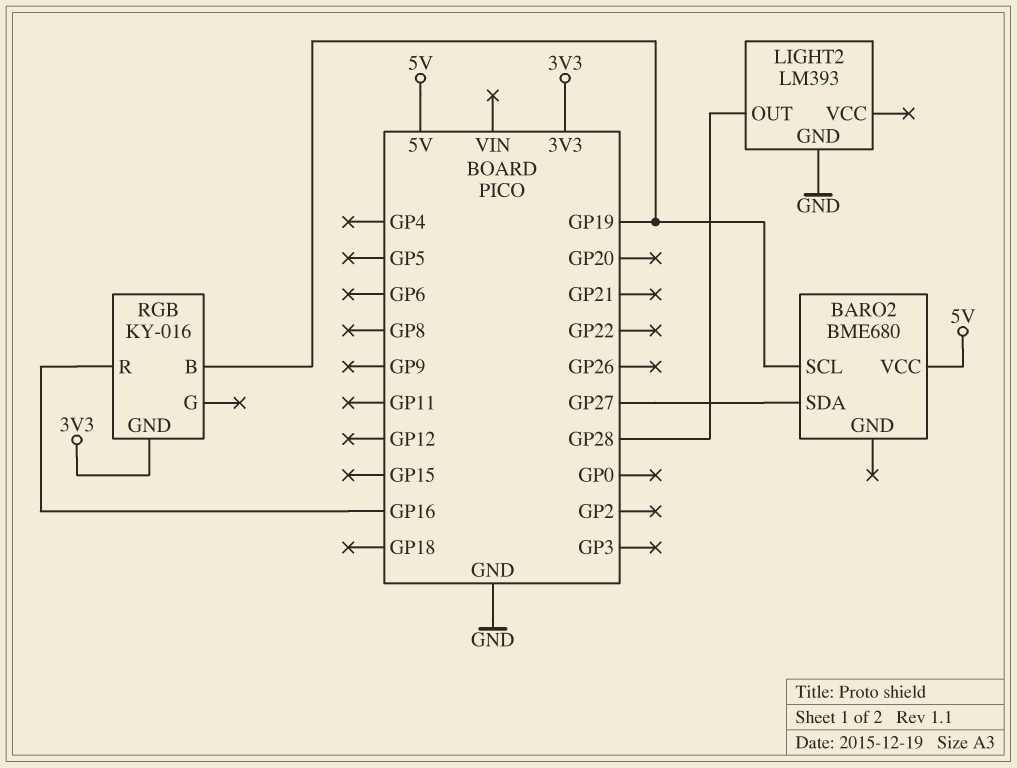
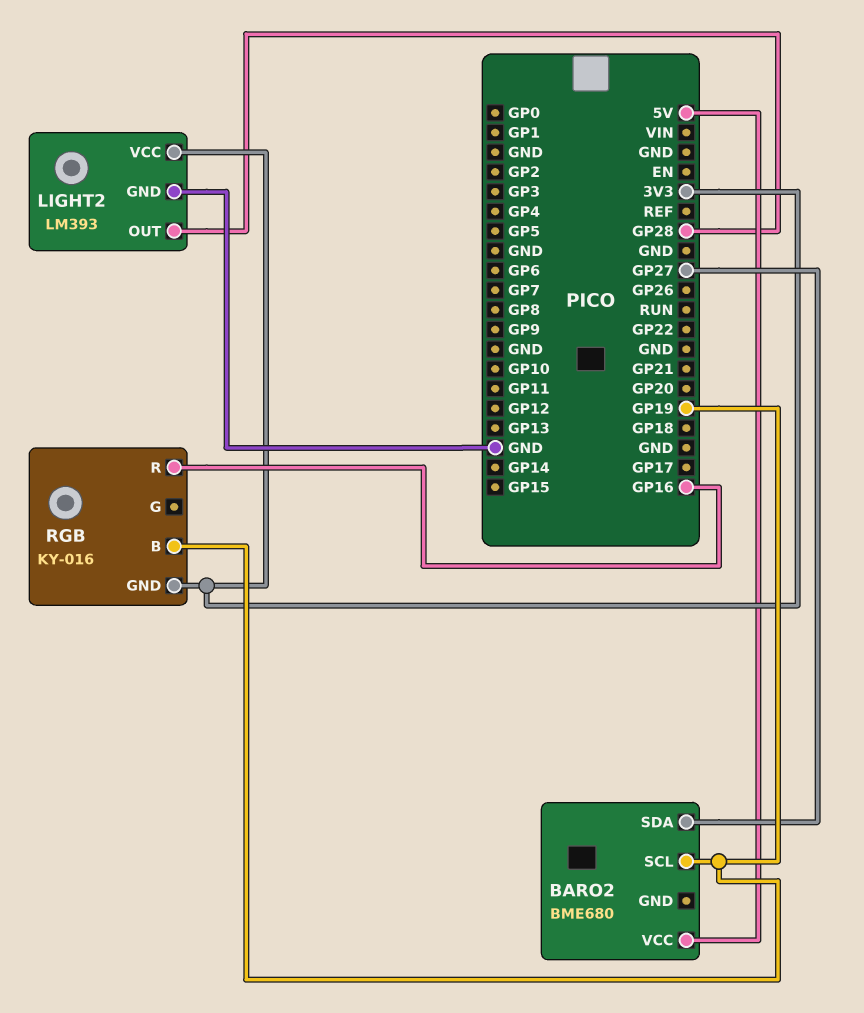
LIGHT2 pin VCC: none -> 3V3

